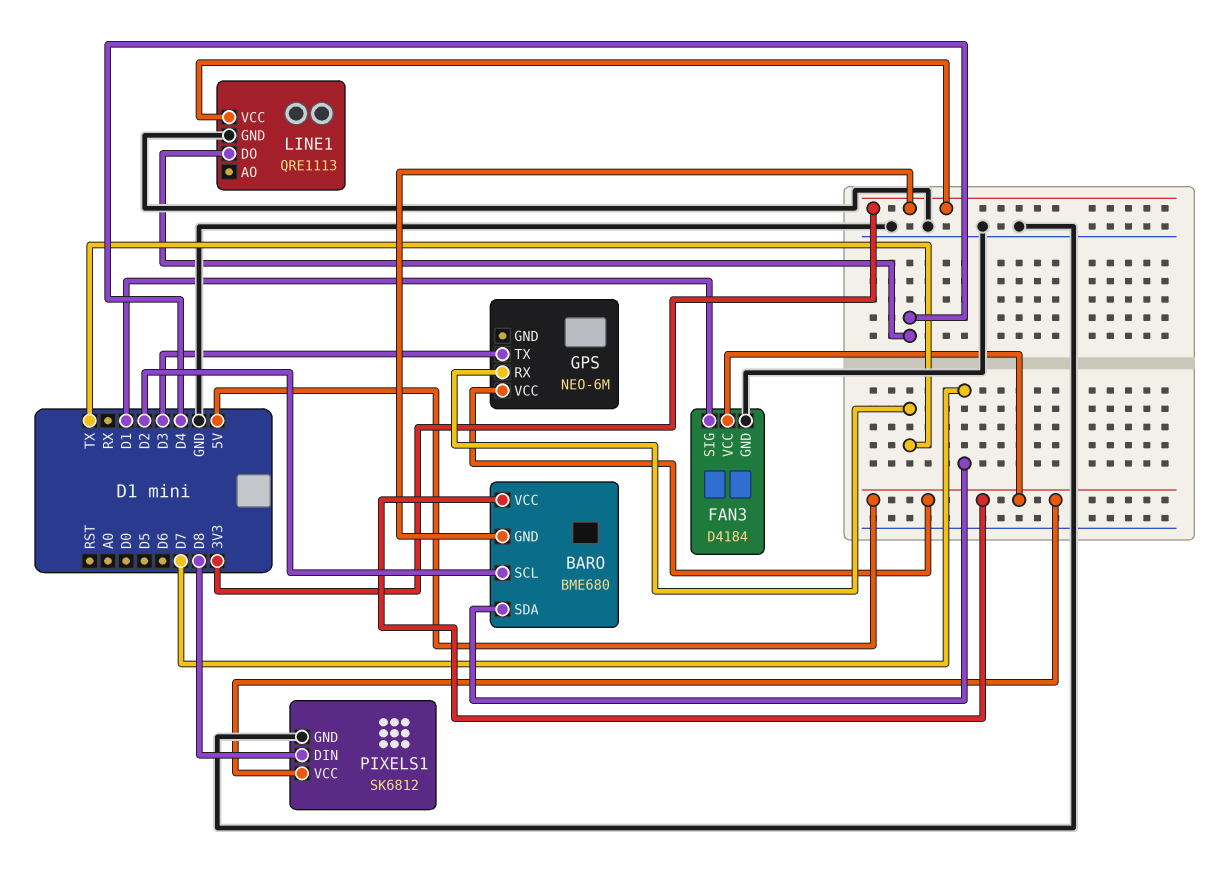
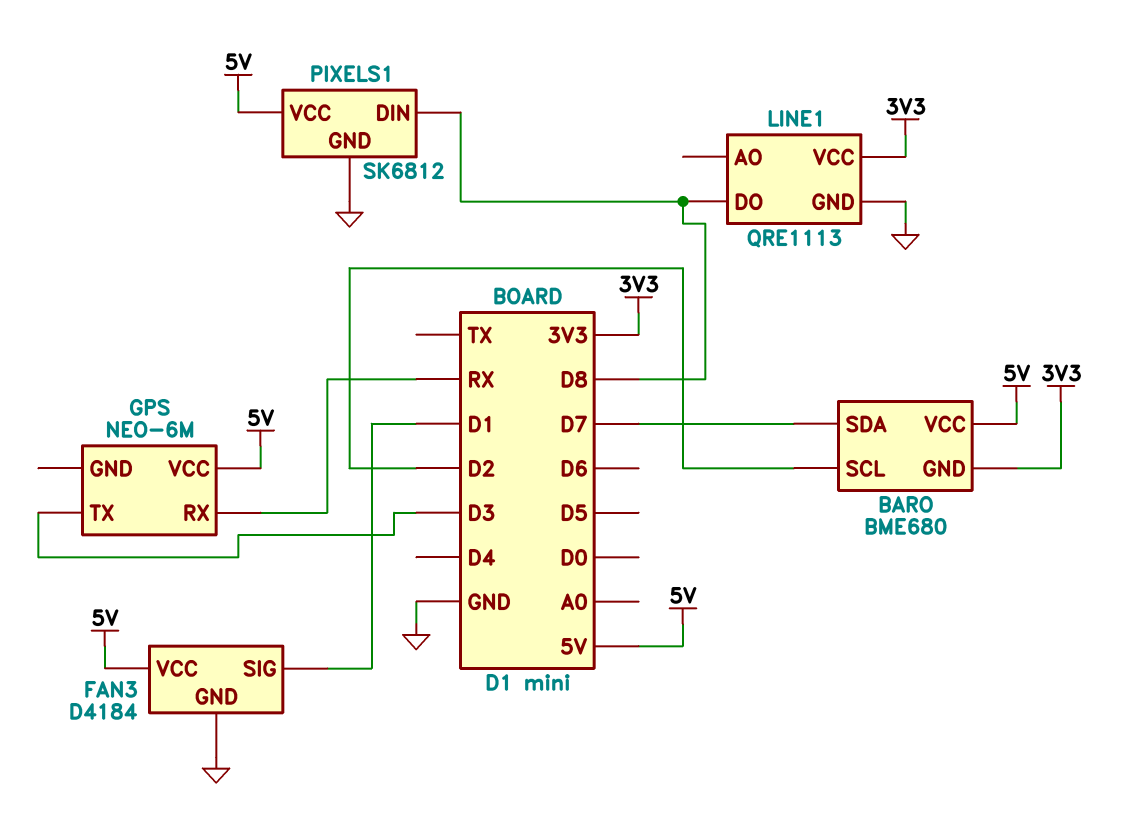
GPS pin RX: TX -> RX
LINE1 pin DO: D4 -> D8

